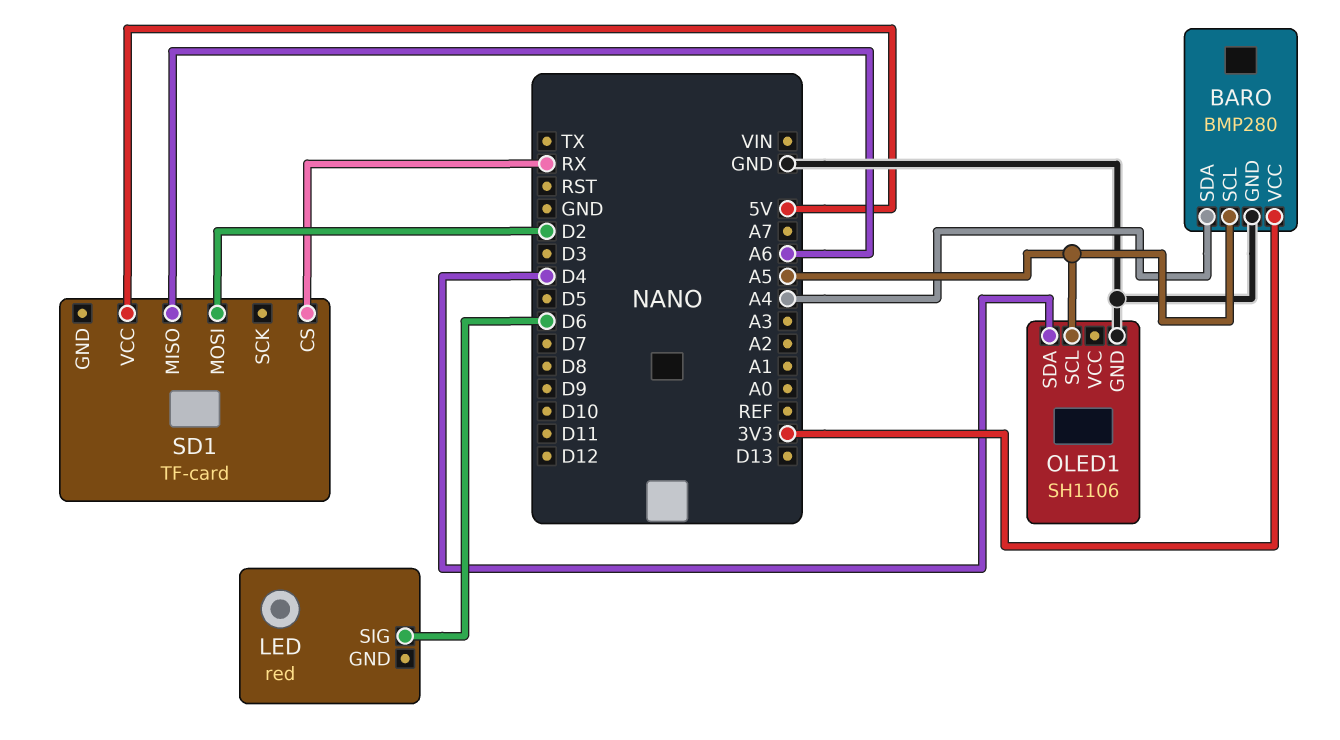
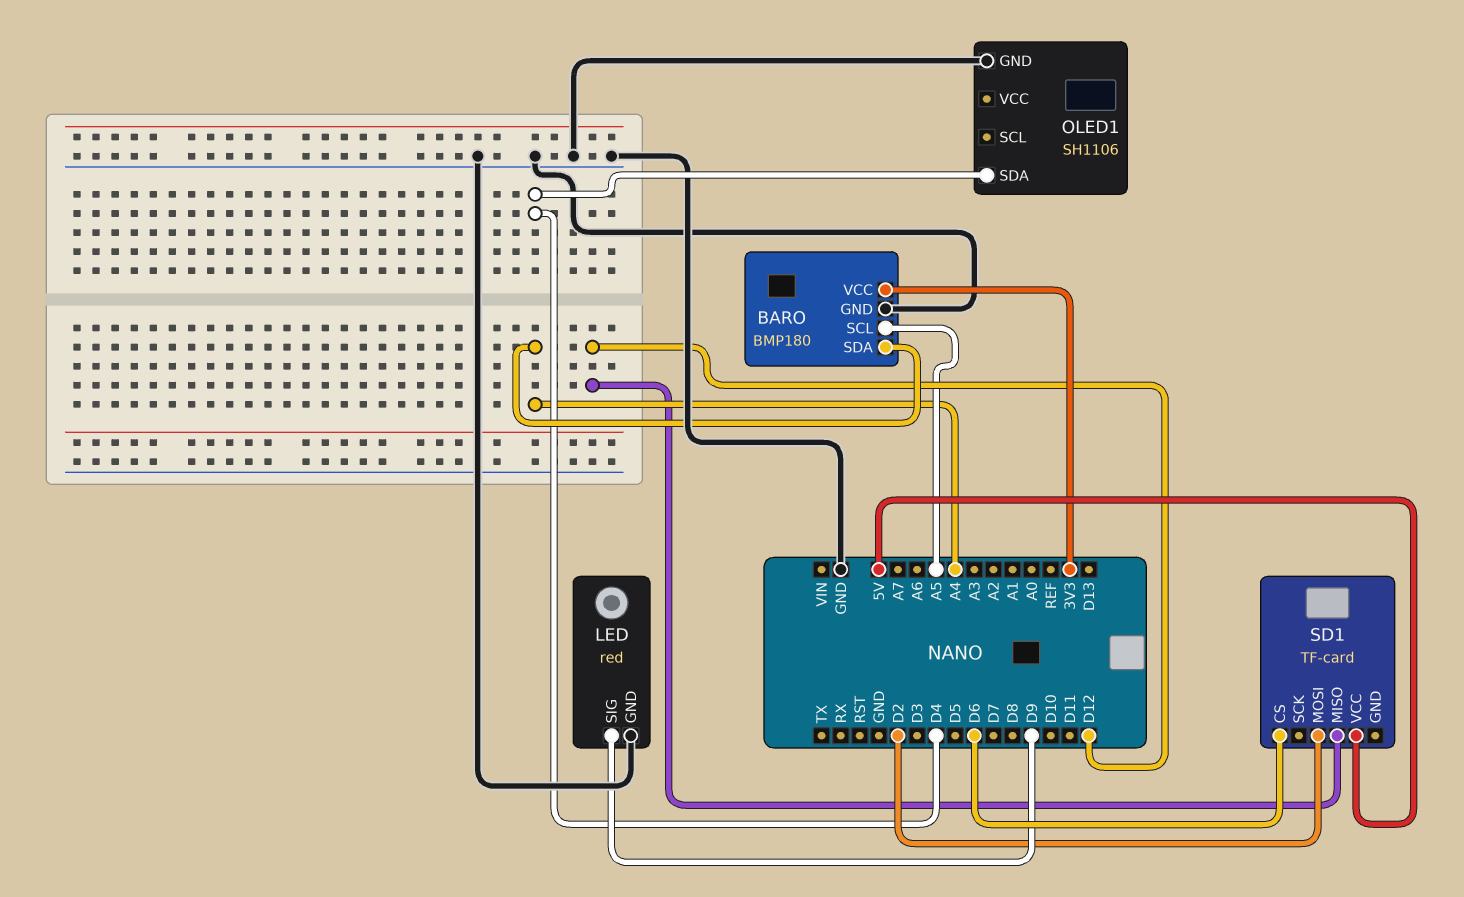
BARO: BMP280 -> BMP180
LED pin GND: none -> GND
LED pin SIG: D6 -> D9
OLED1 pin SCL: A5 -> none
SD1 pin CS: RX -> D6
SD1 pin MISO: A6 -> D12

